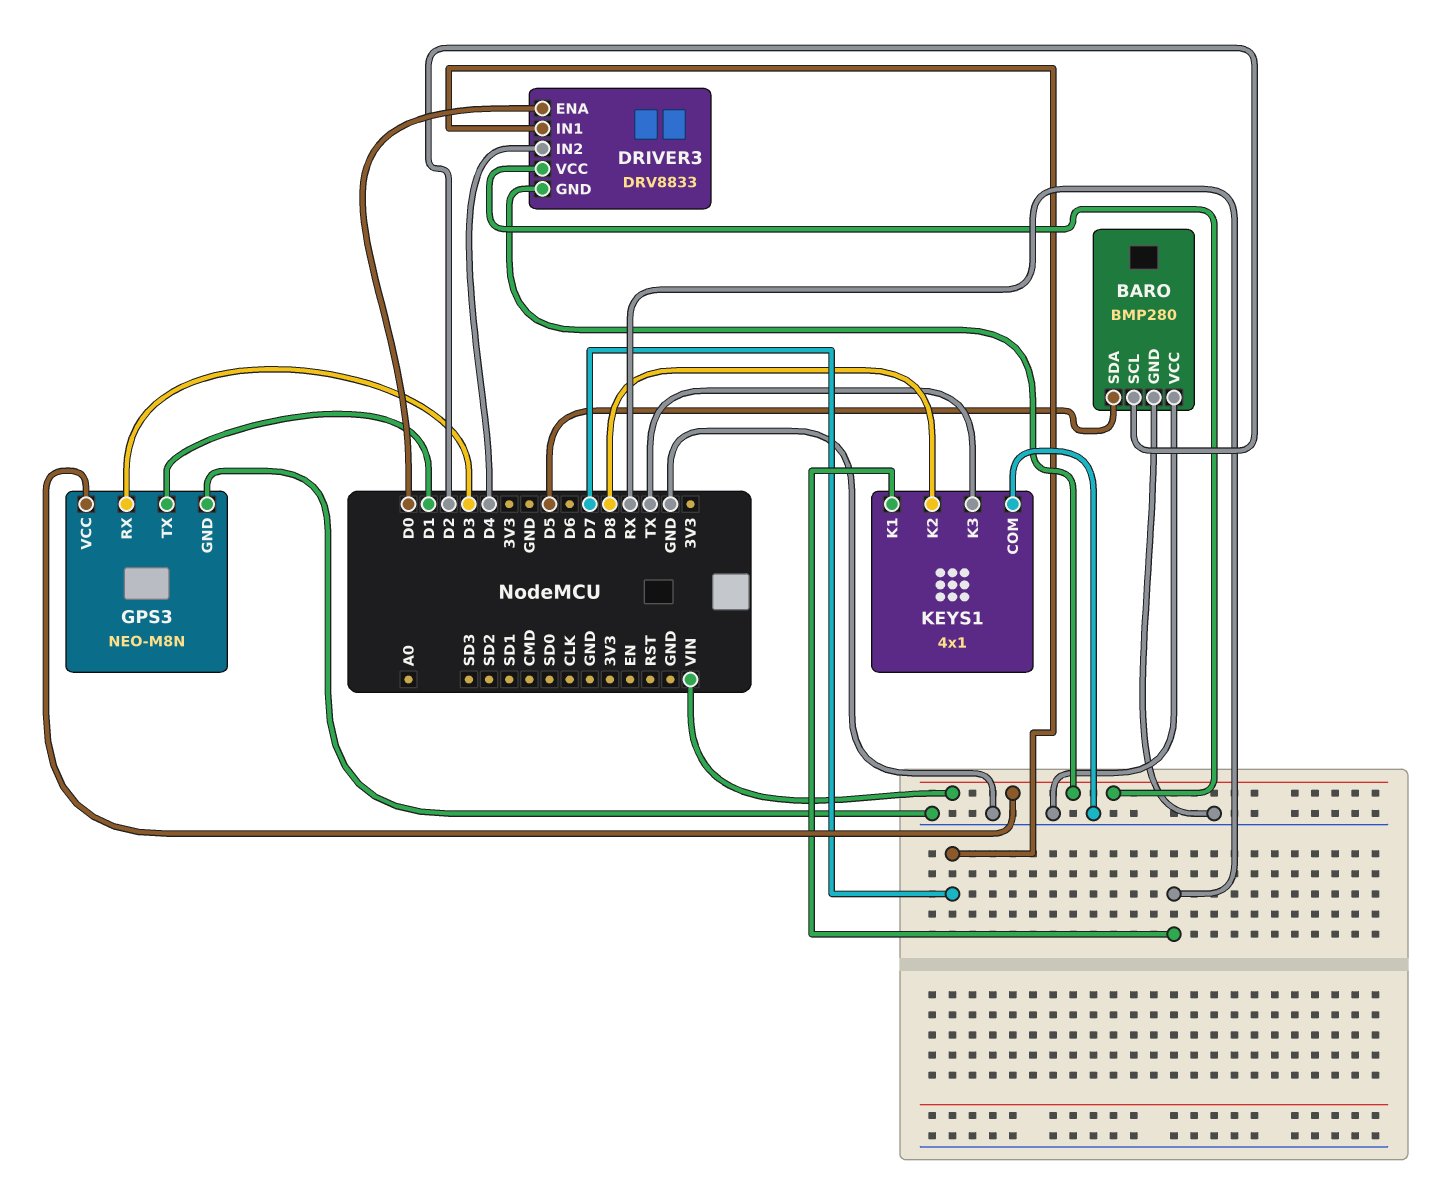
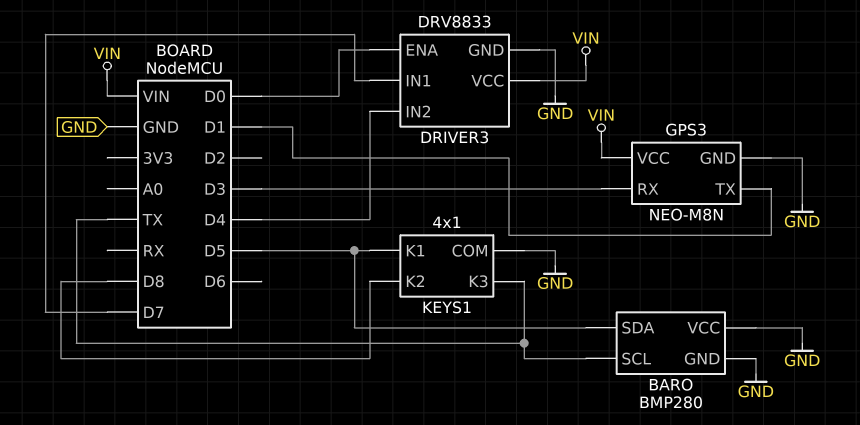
BARO pin SCL: D2 -> TX
DRIVER3 pin GND: VIN -> GND
KEYS1 pin K1: RX -> D5

